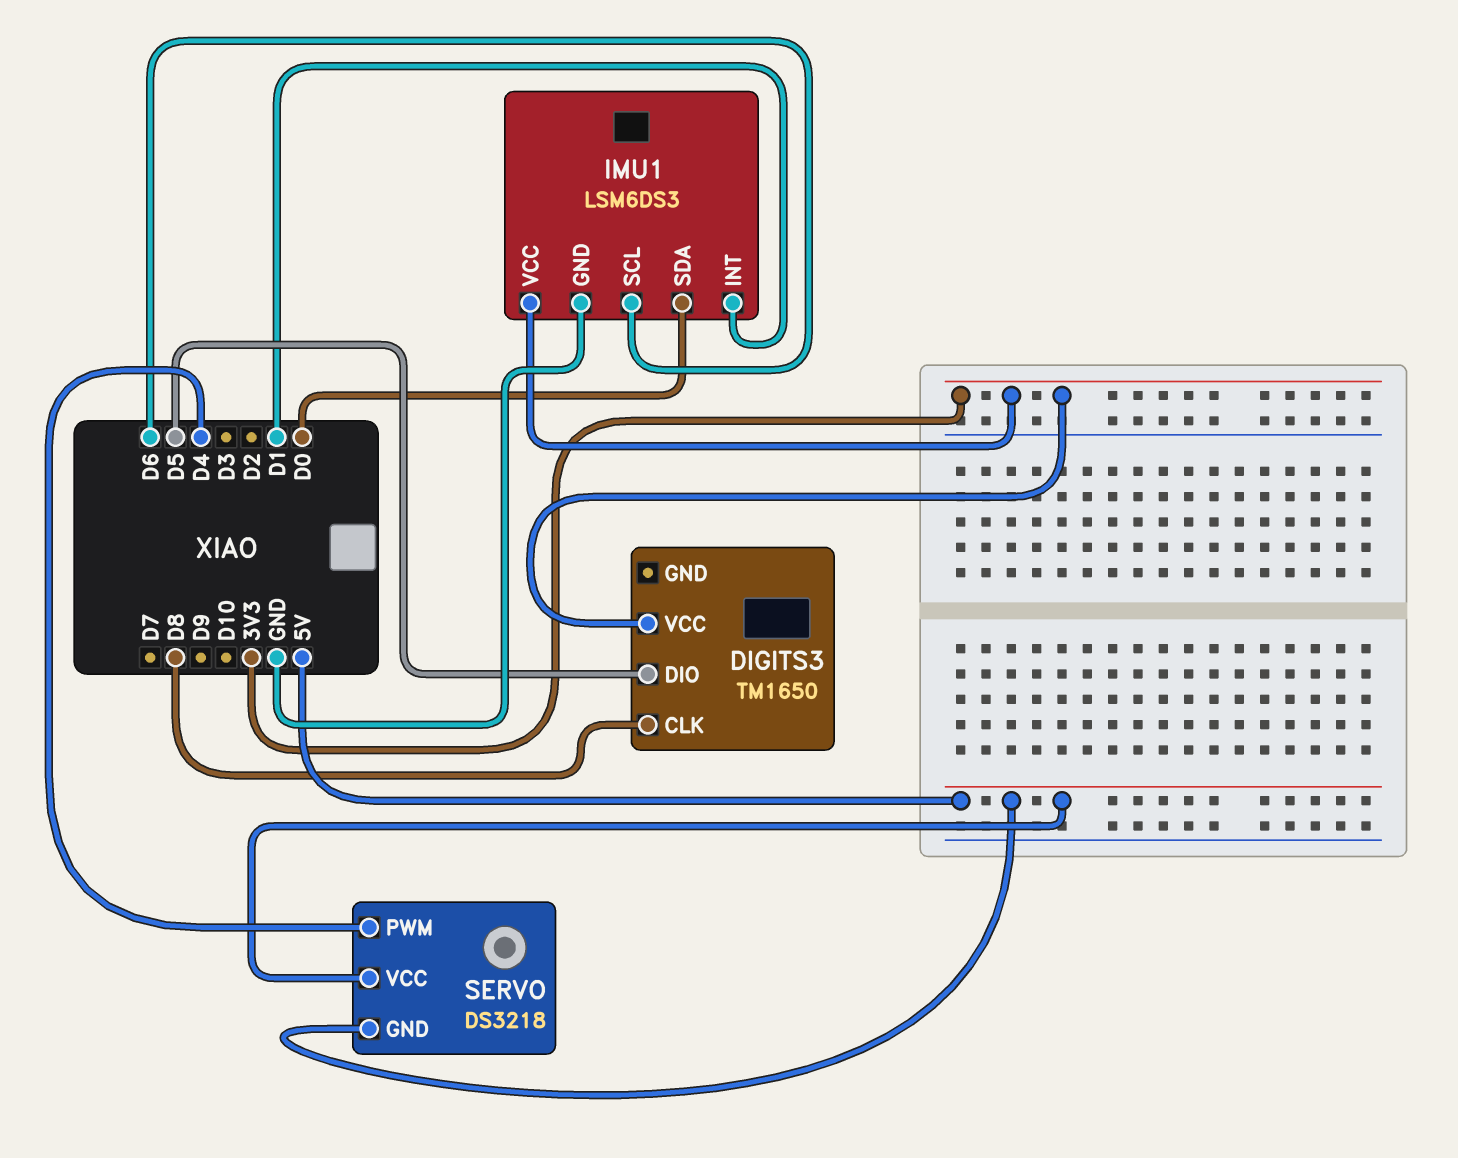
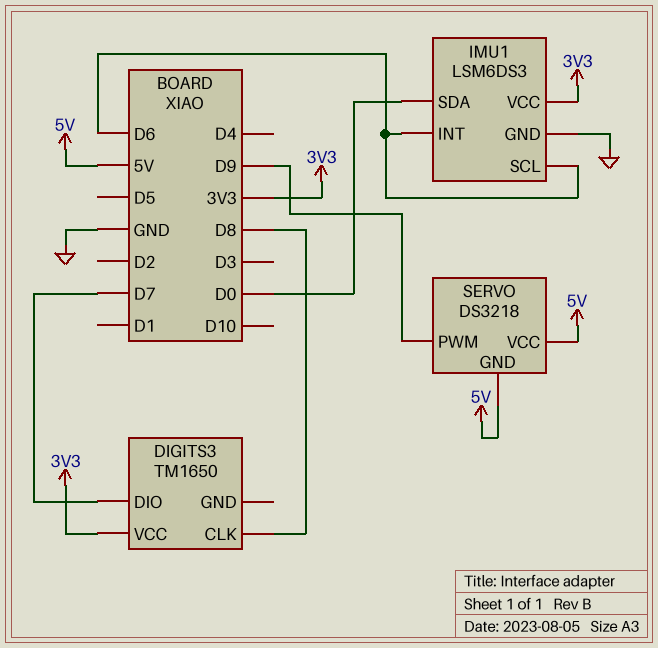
DIGITS3 pin DIO: D5 -> D7
IMU1 pin INT: D1 -> D6
SERVO pin PWM: D4 -> D9

